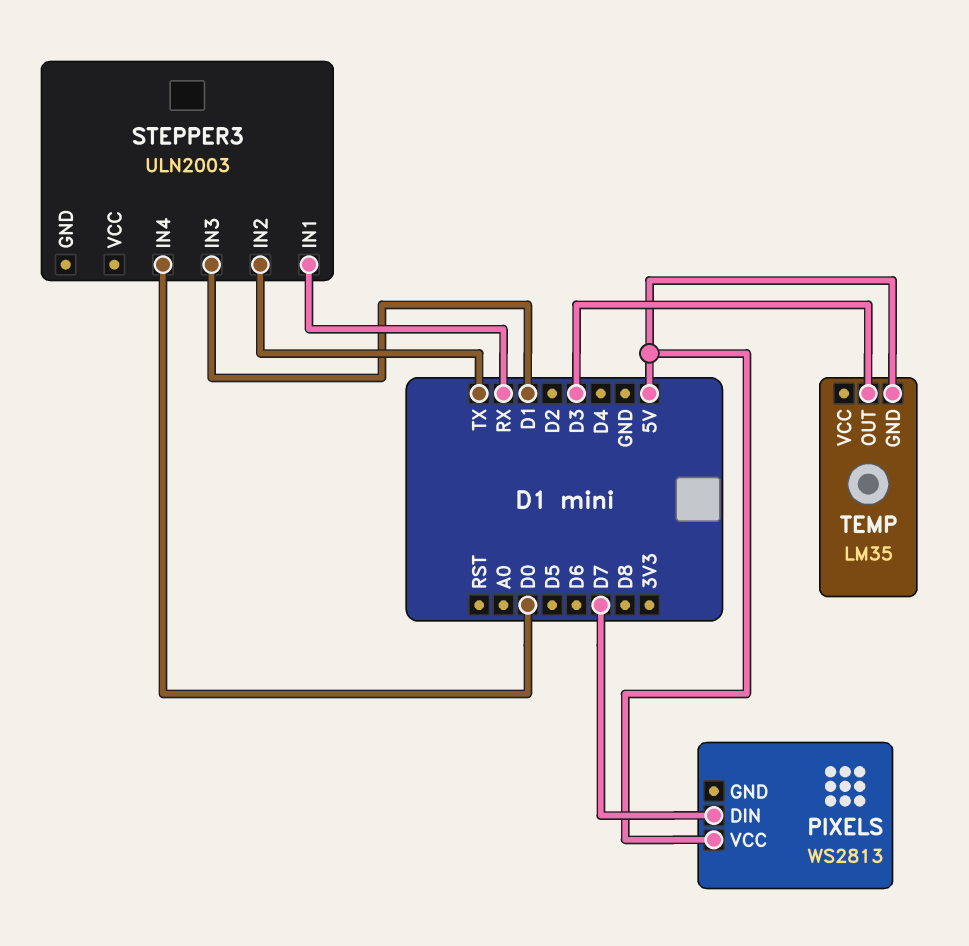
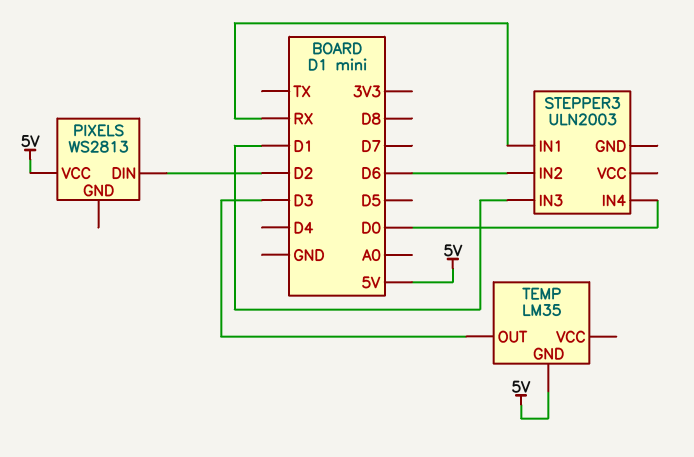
PIXELS pin DIN: D7 -> D2
STEPPER3 pin IN2: TX -> D6

